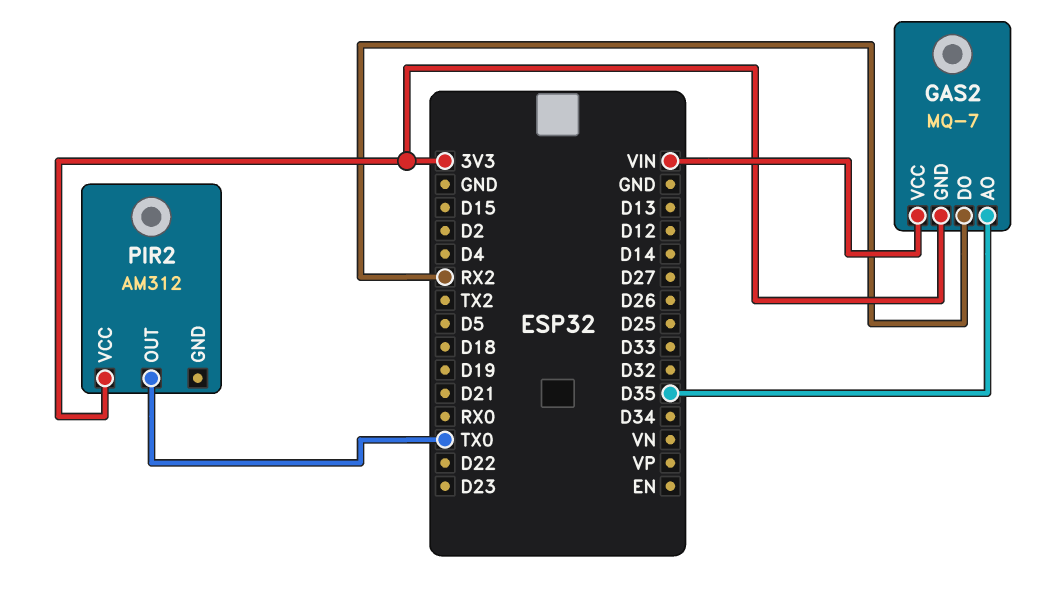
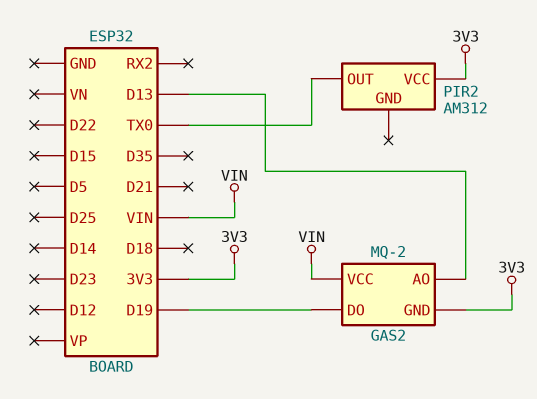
GAS2: MQ-7 -> MQ-2
GAS2 pin AO: D35 -> D13
GAS2 pin DO: RX2 -> D19

